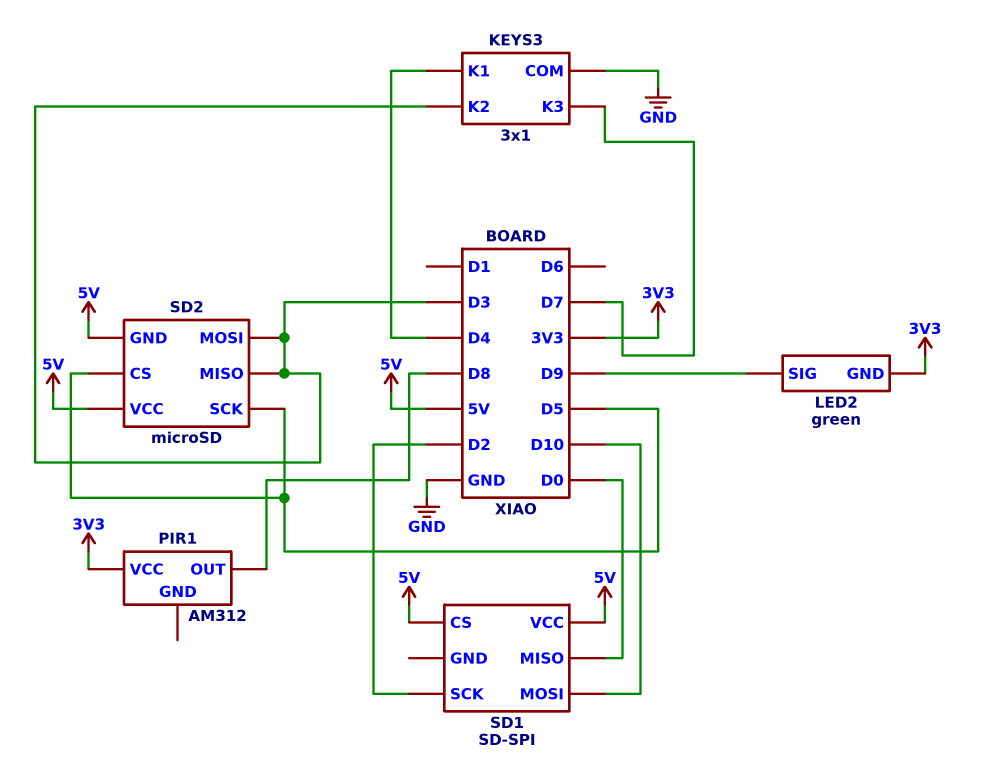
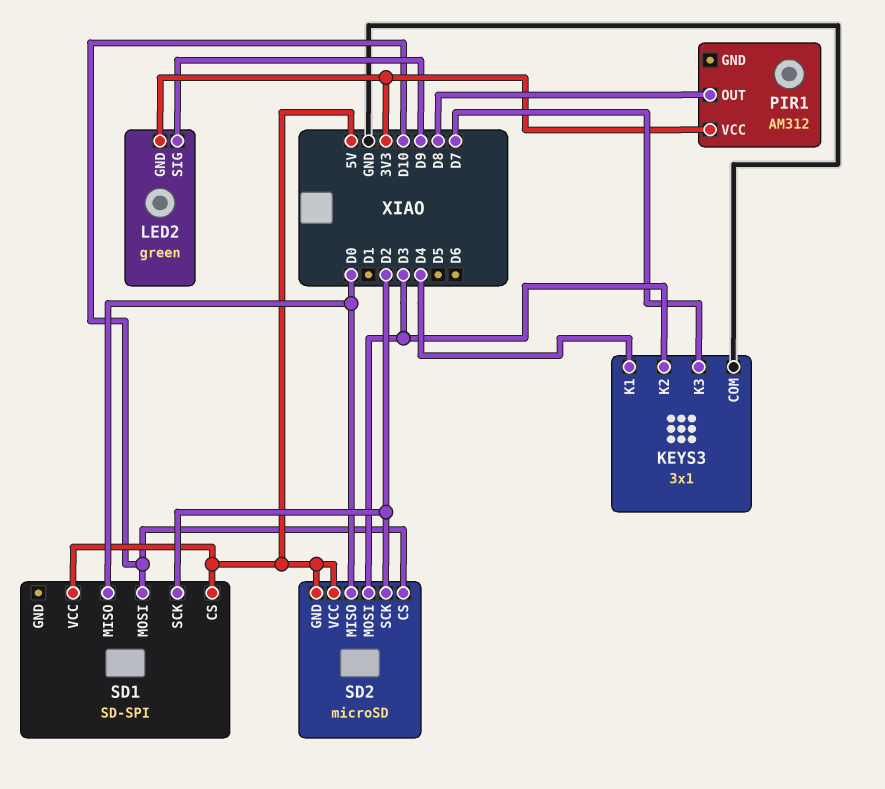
SD2 pin CS: D5 -> D10
SD2 pin MISO: D3 -> D0
SD2 pin SCK: D5 -> D2

